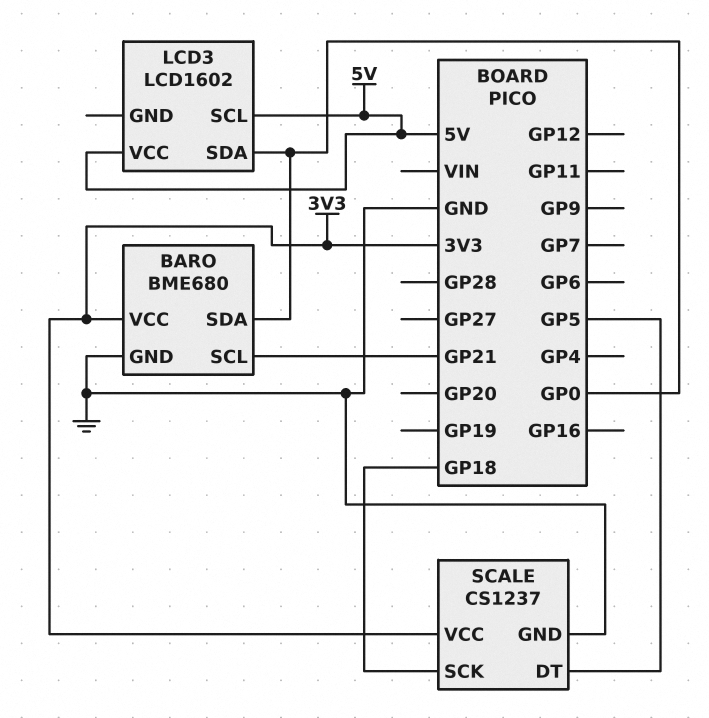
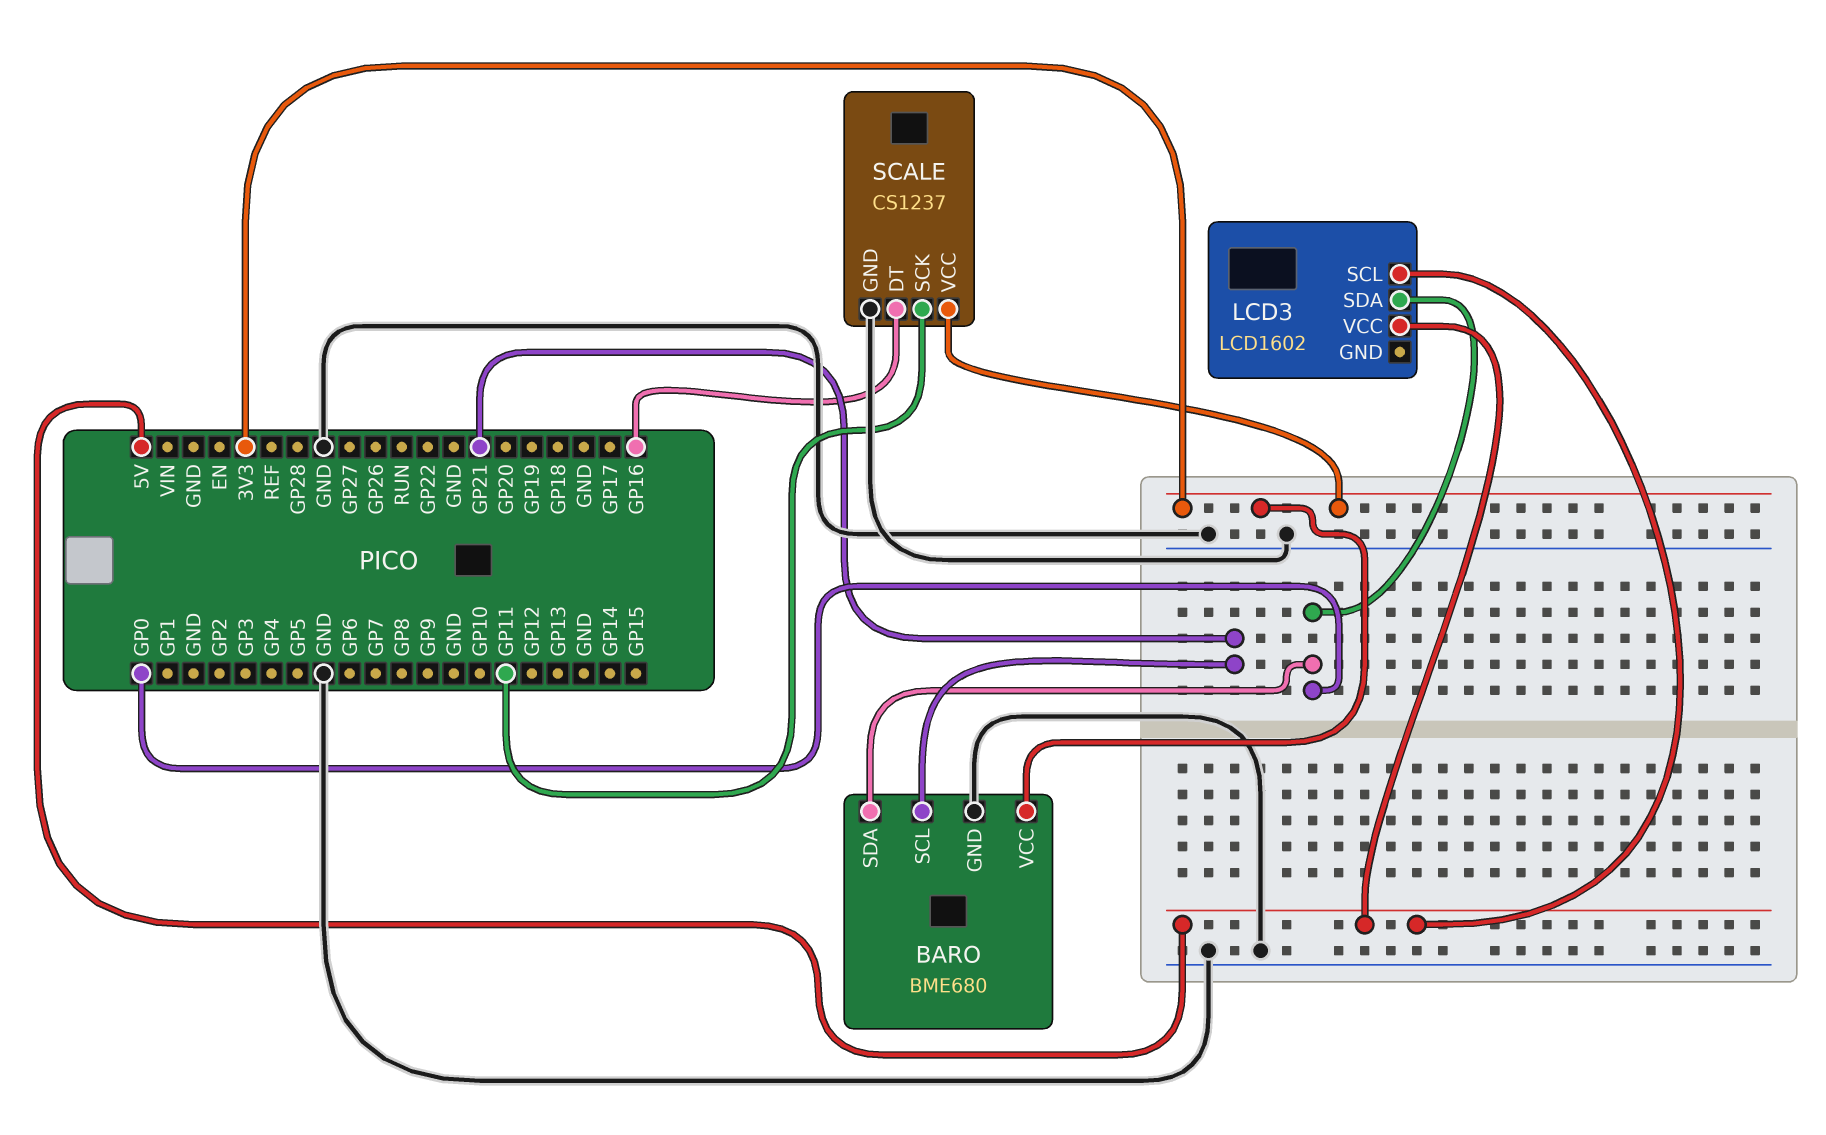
SCALE pin DT: GP5 -> GP16
SCALE pin SCK: GP18 -> GP11

